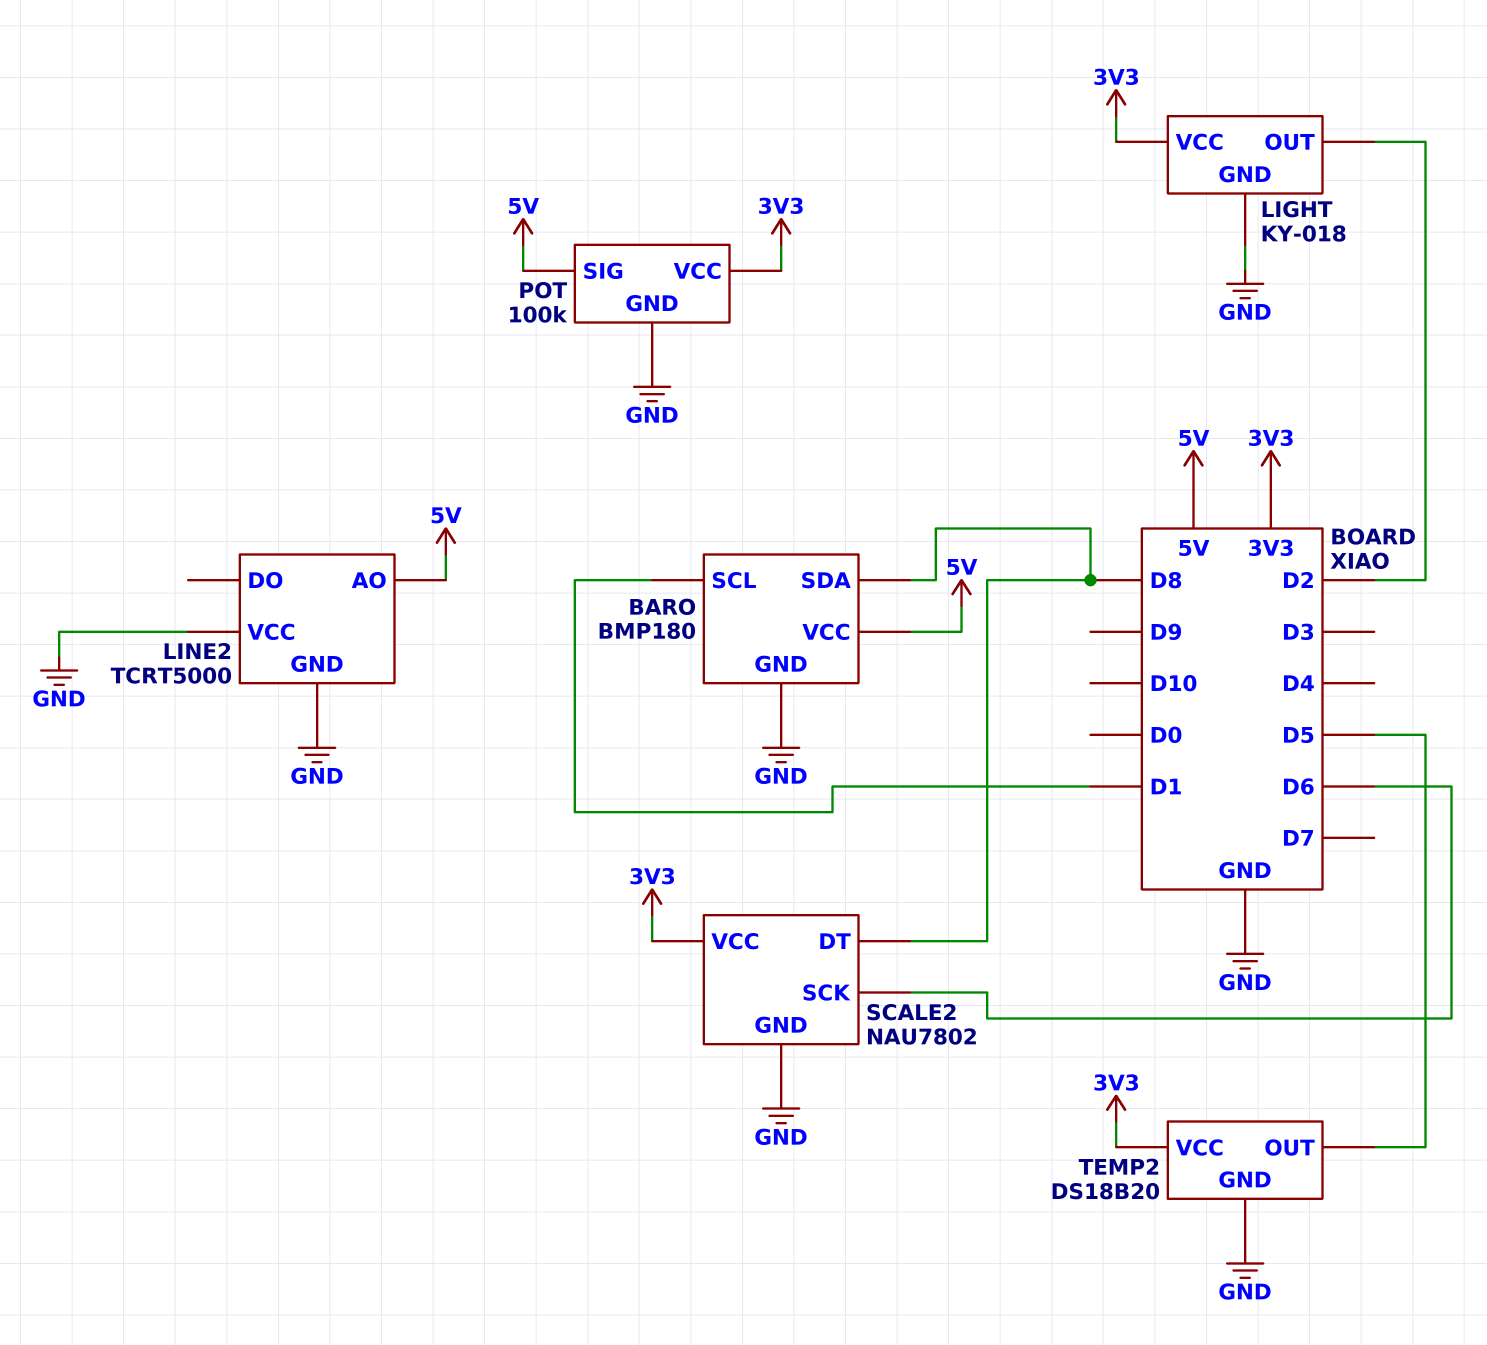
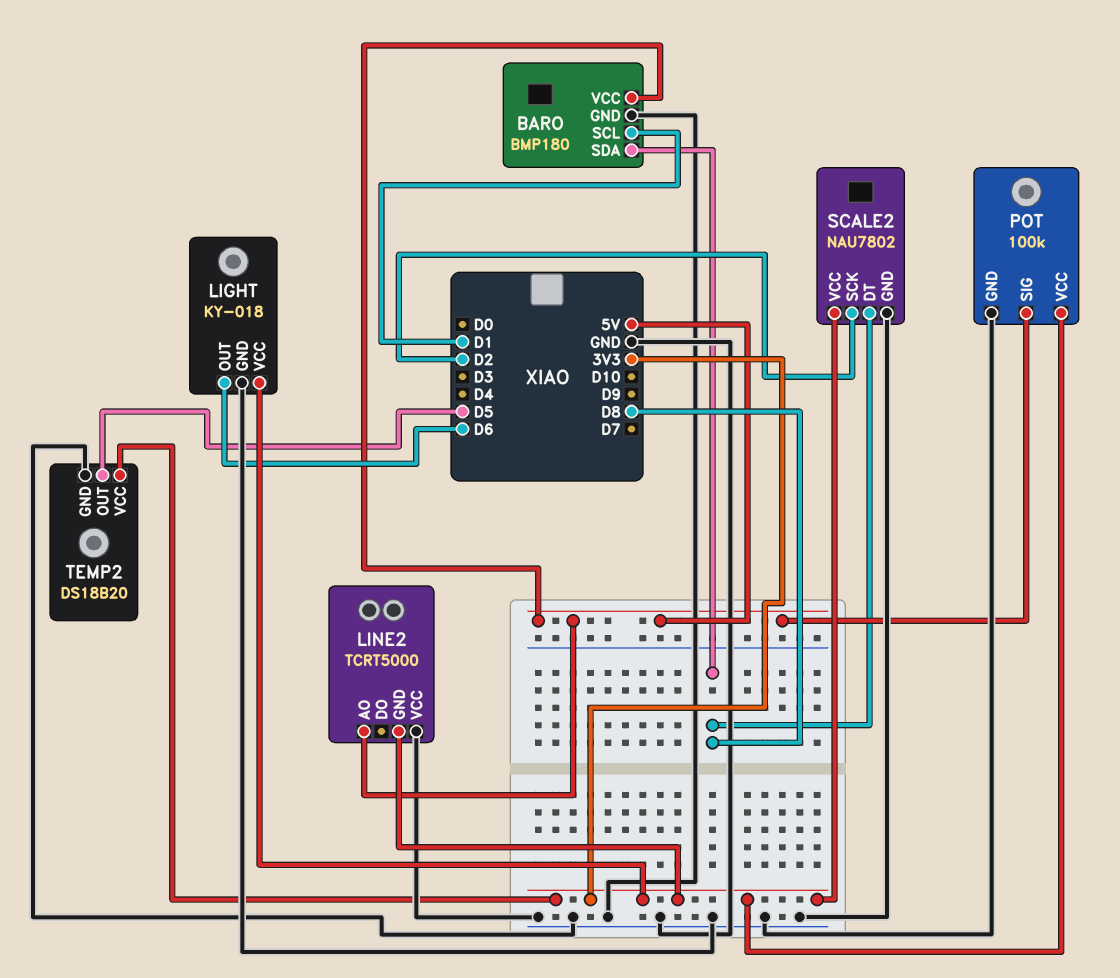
LIGHT pin OUT: D2 -> D6
LINE2 pin GND: GND -> 3V3
SCALE2 pin SCK: D6 -> D2

